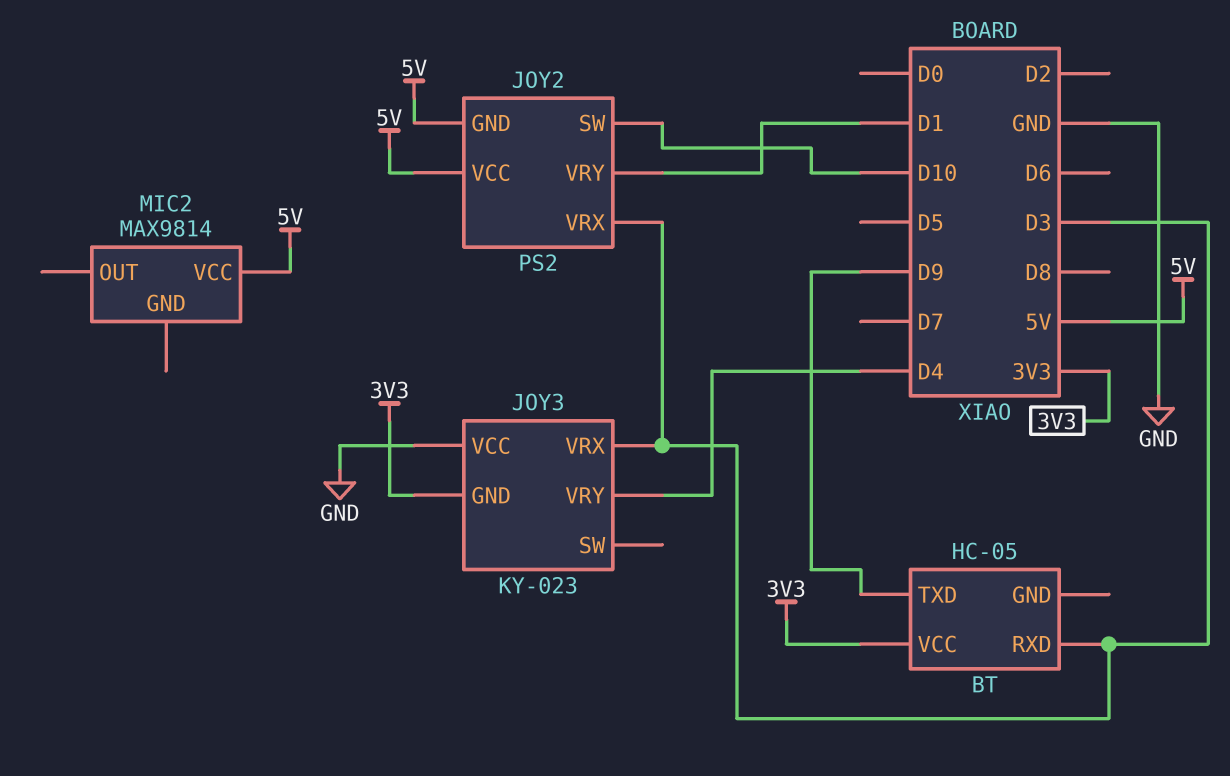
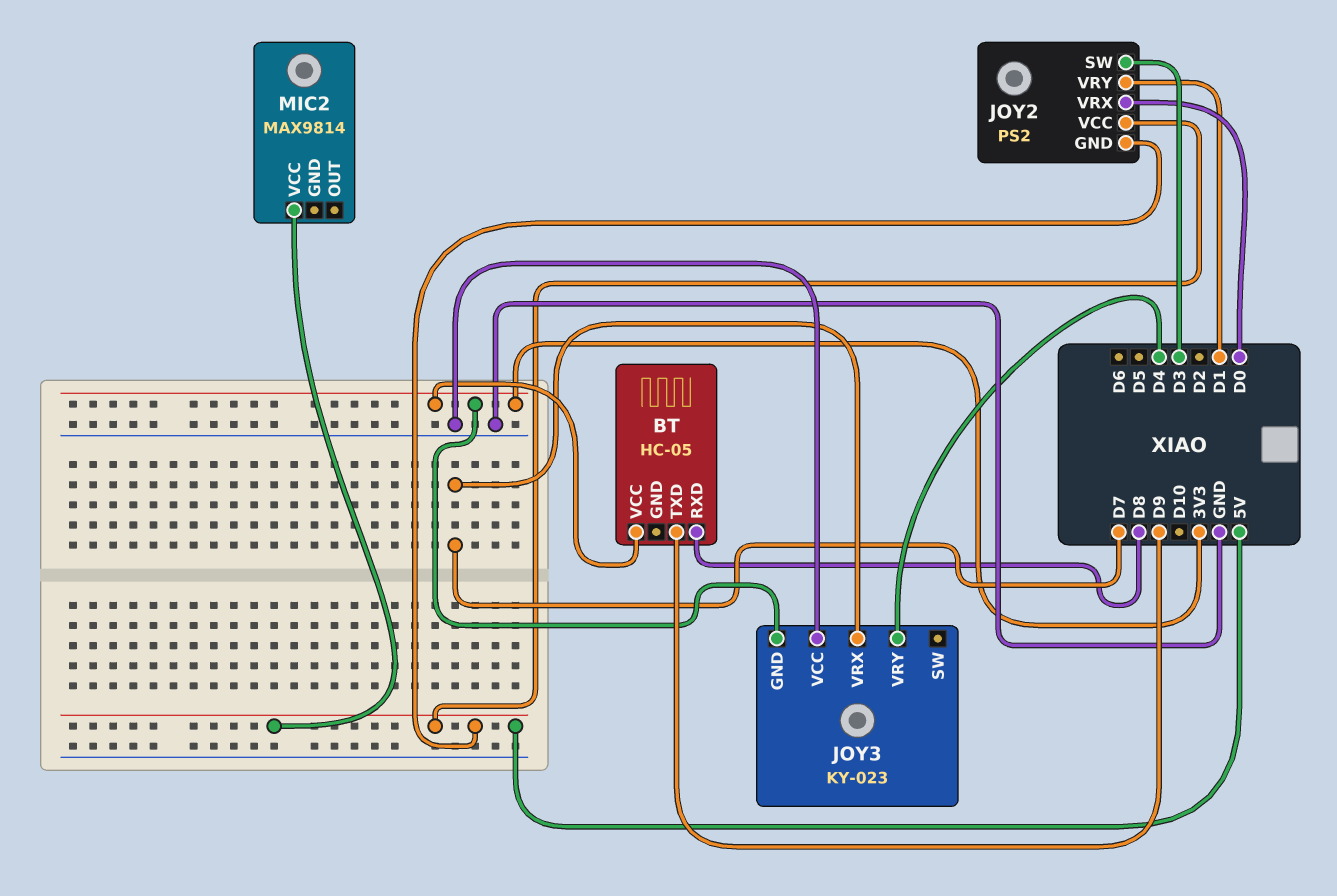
BT pin RXD: D3 -> D8
JOY2 pin SW: D10 -> D3
JOY2 pin VRX: D3 -> D0
JOY3 pin VRX: D3 -> D7

